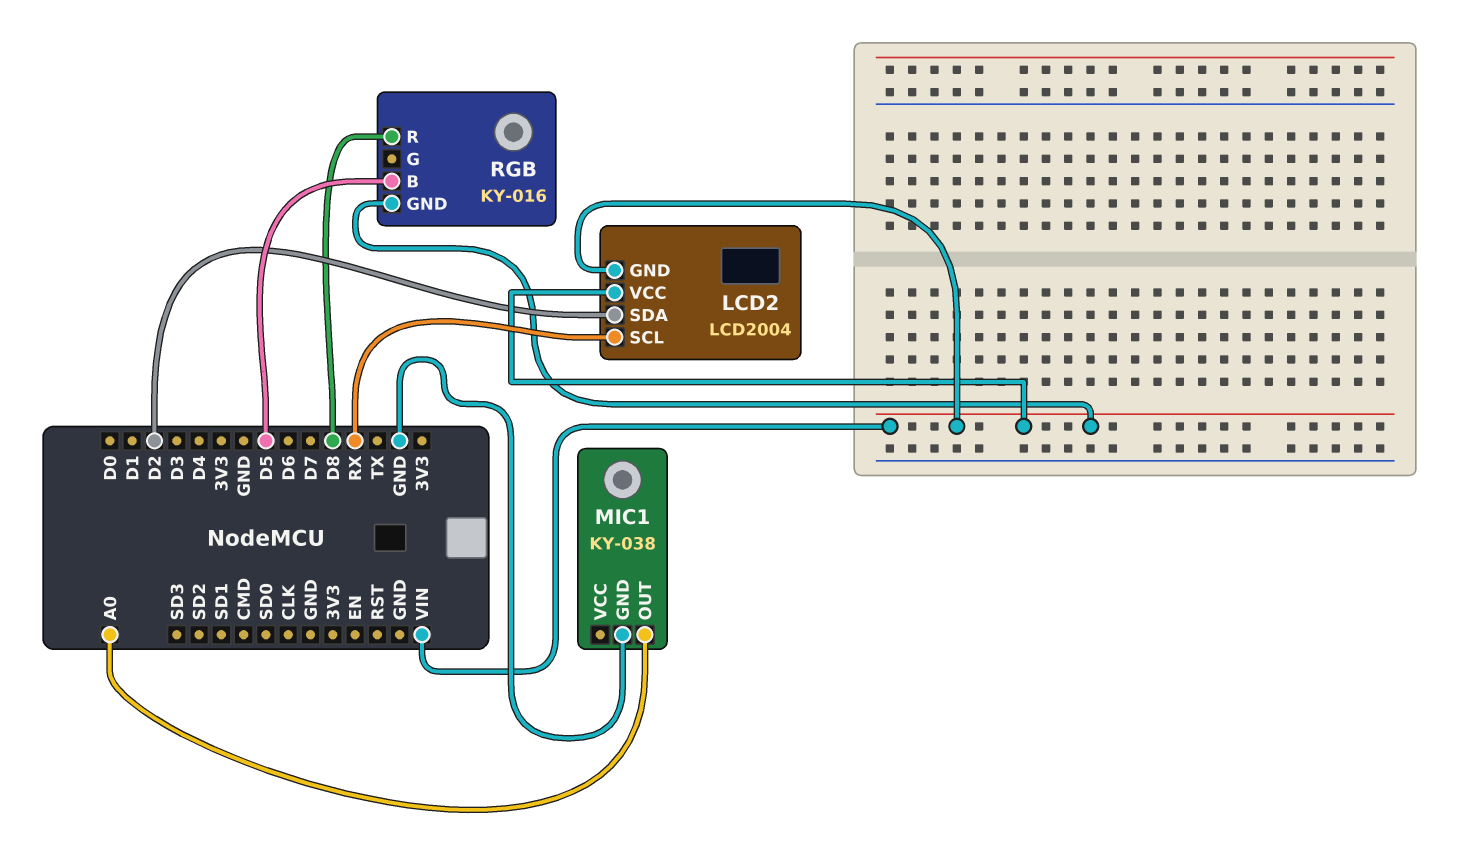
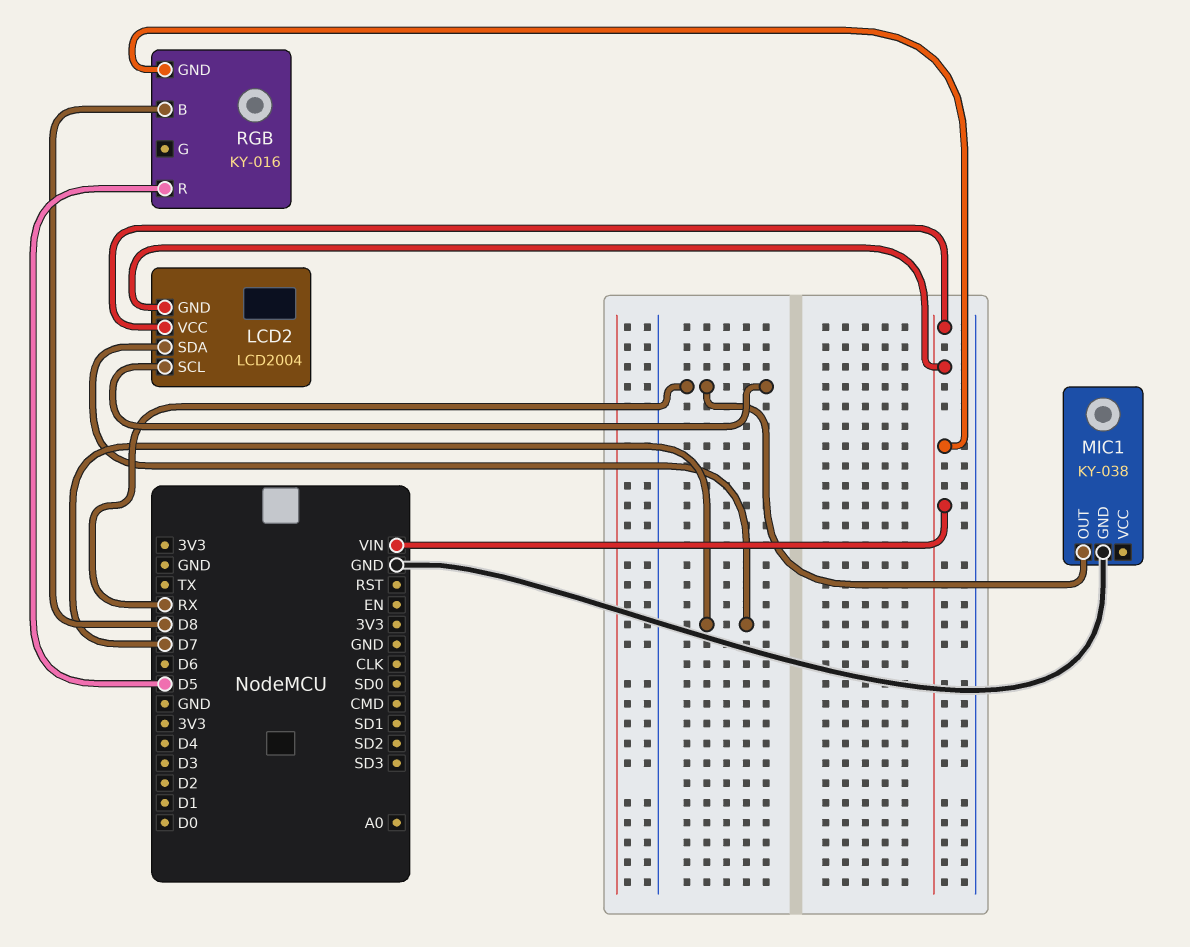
LCD2 pin SDA: D2 -> D7
MIC1 pin OUT: A0 -> RX
RGB pin B: D5 -> D8
RGB pin R: D8 -> D5

